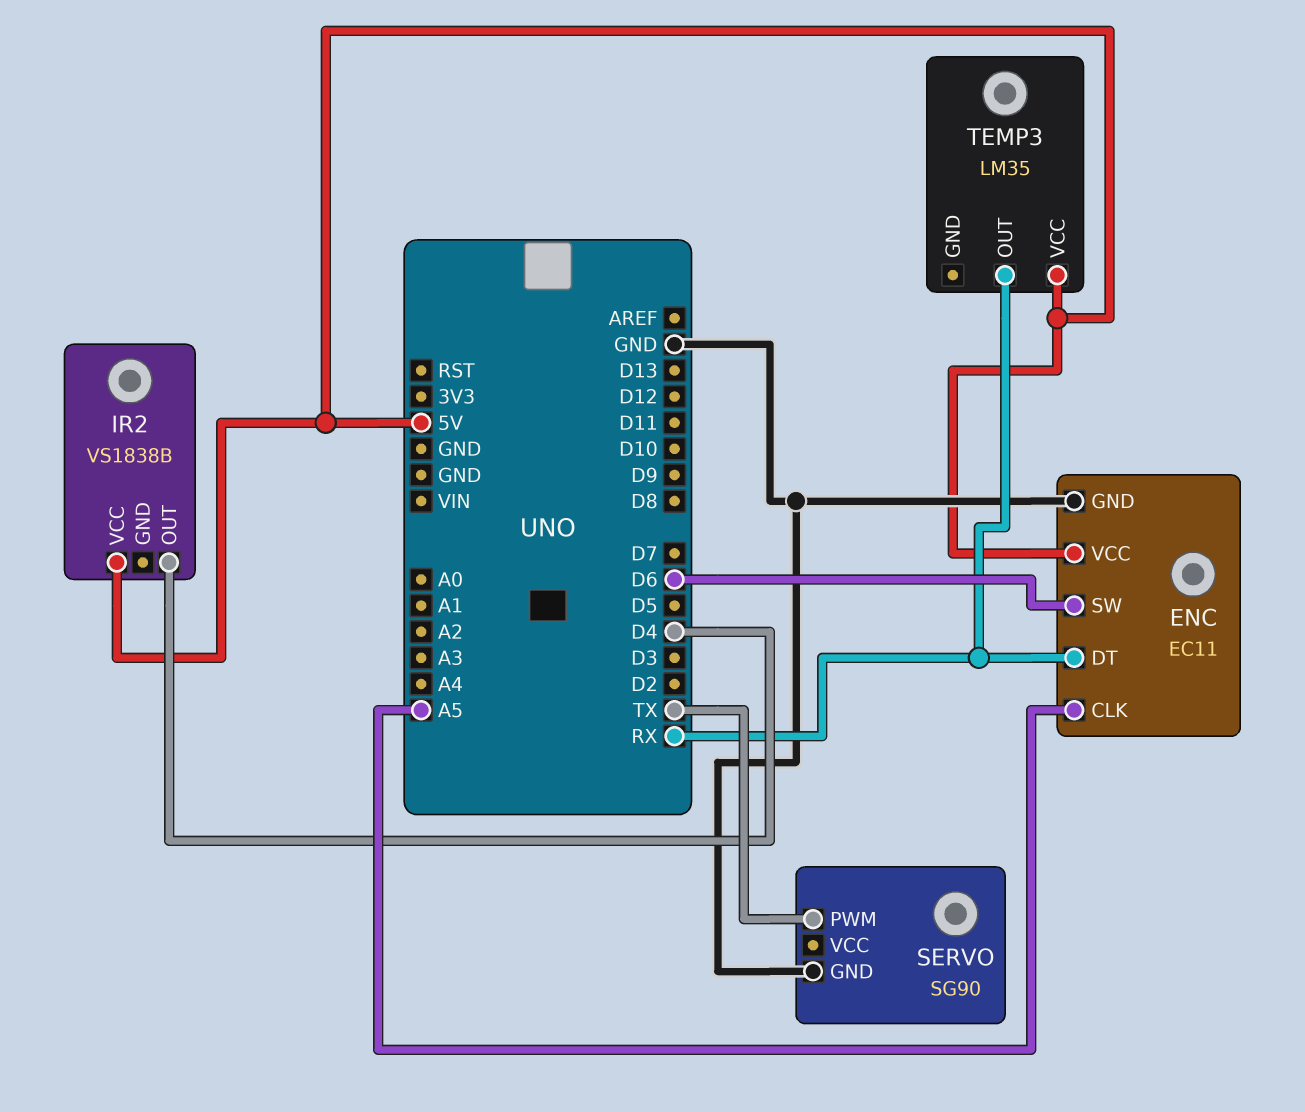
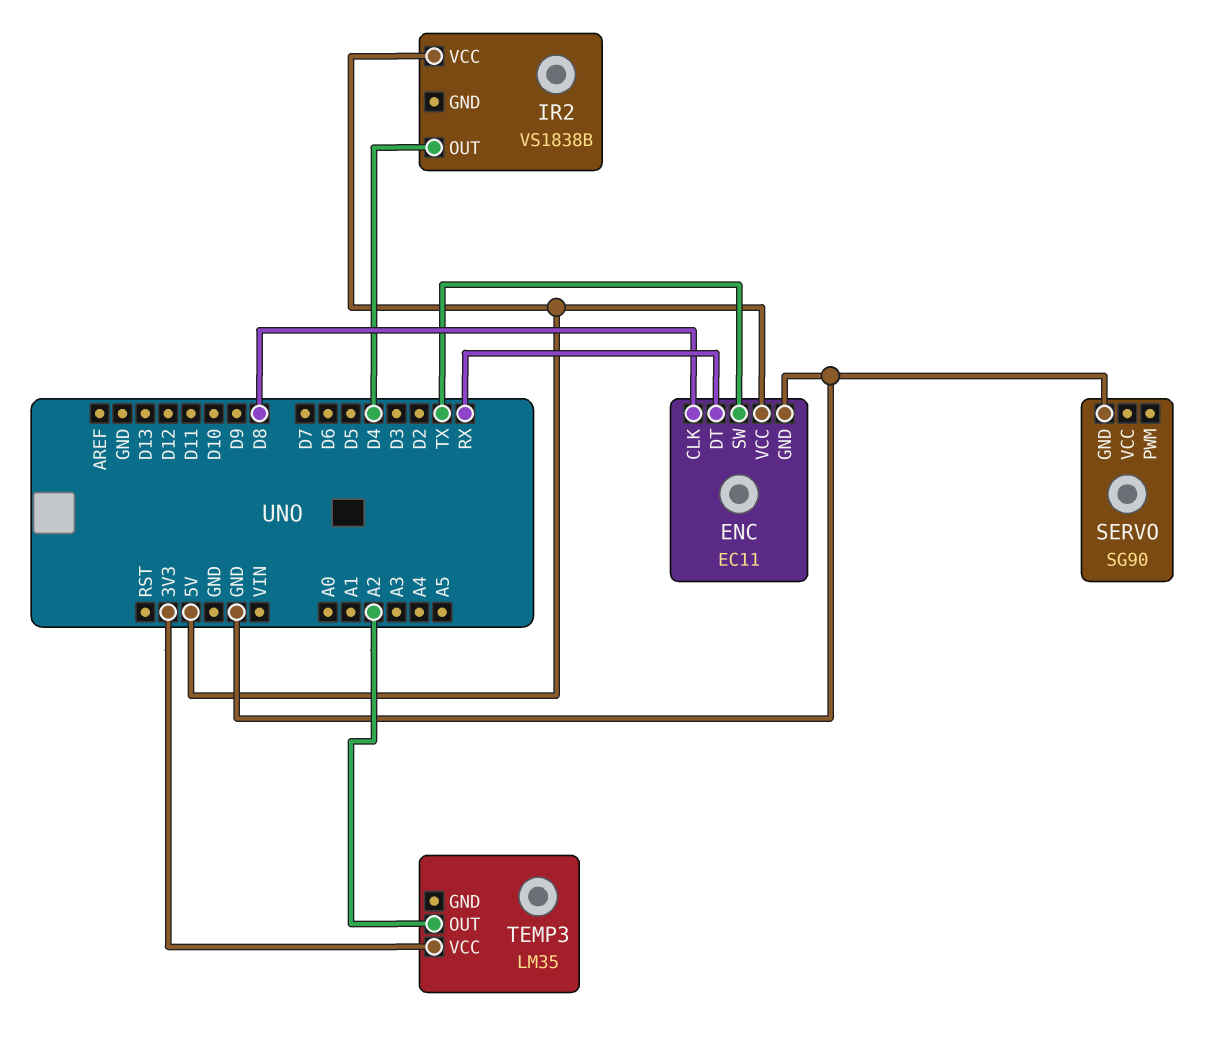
ENC pin CLK: A5 -> D8
ENC pin SW: D6 -> TX
SERVO pin PWM: TX -> none
TEMP3 pin OUT: RX -> A2
TEMP3 pin VCC: 5V -> 3V3

